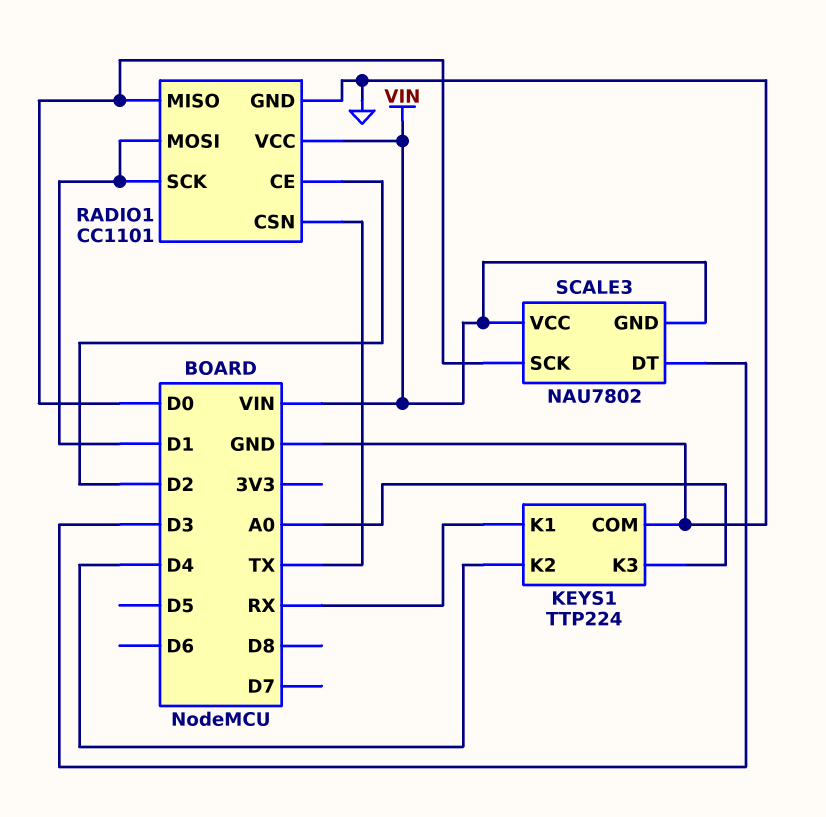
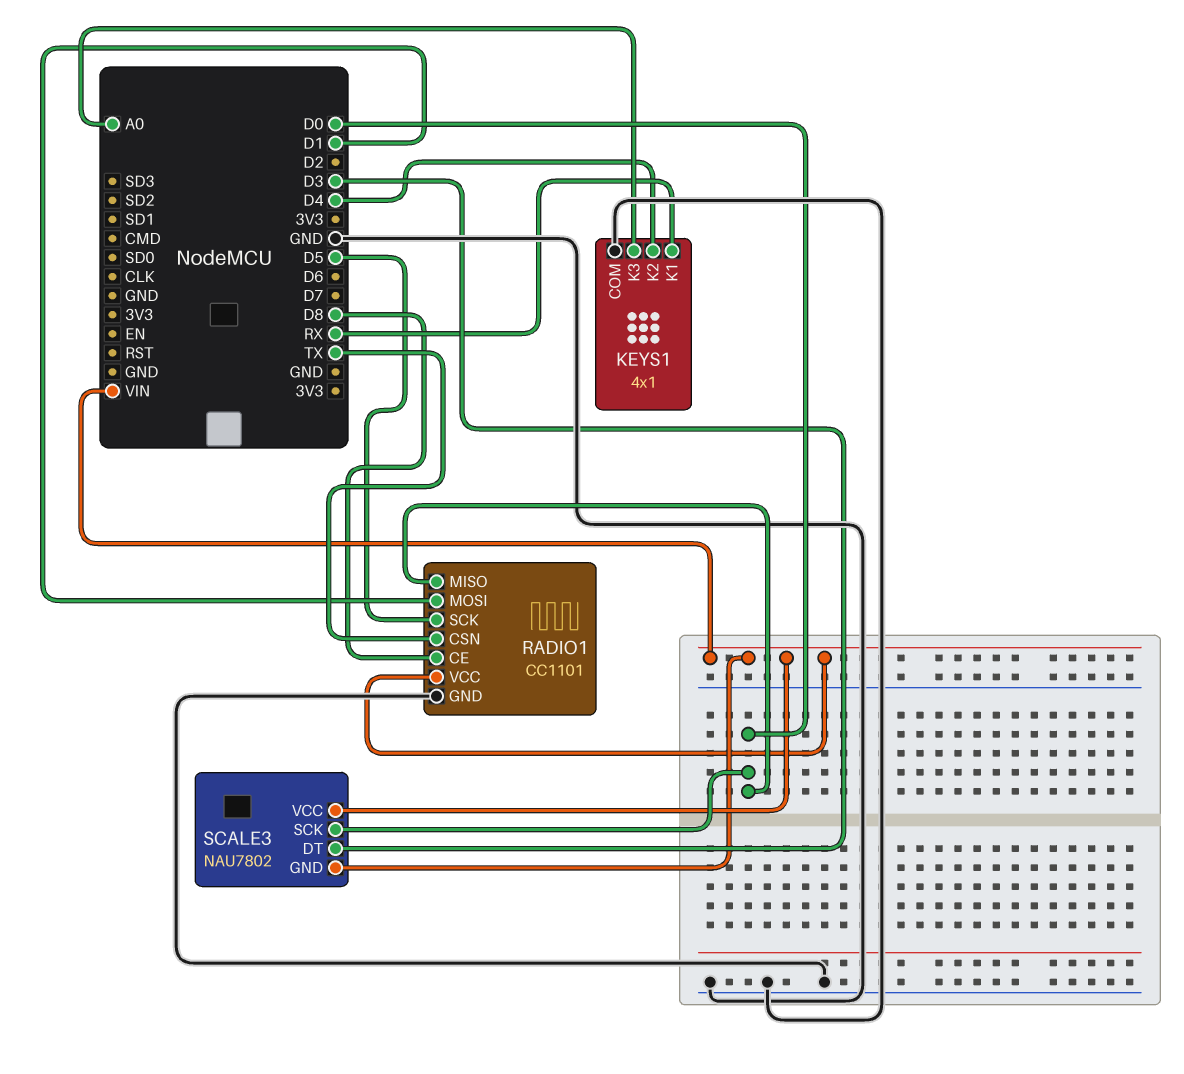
KEYS1: TTP224 -> 4x1
RADIO1 pin CE: D2 -> D8
RADIO1 pin SCK: D1 -> D5

